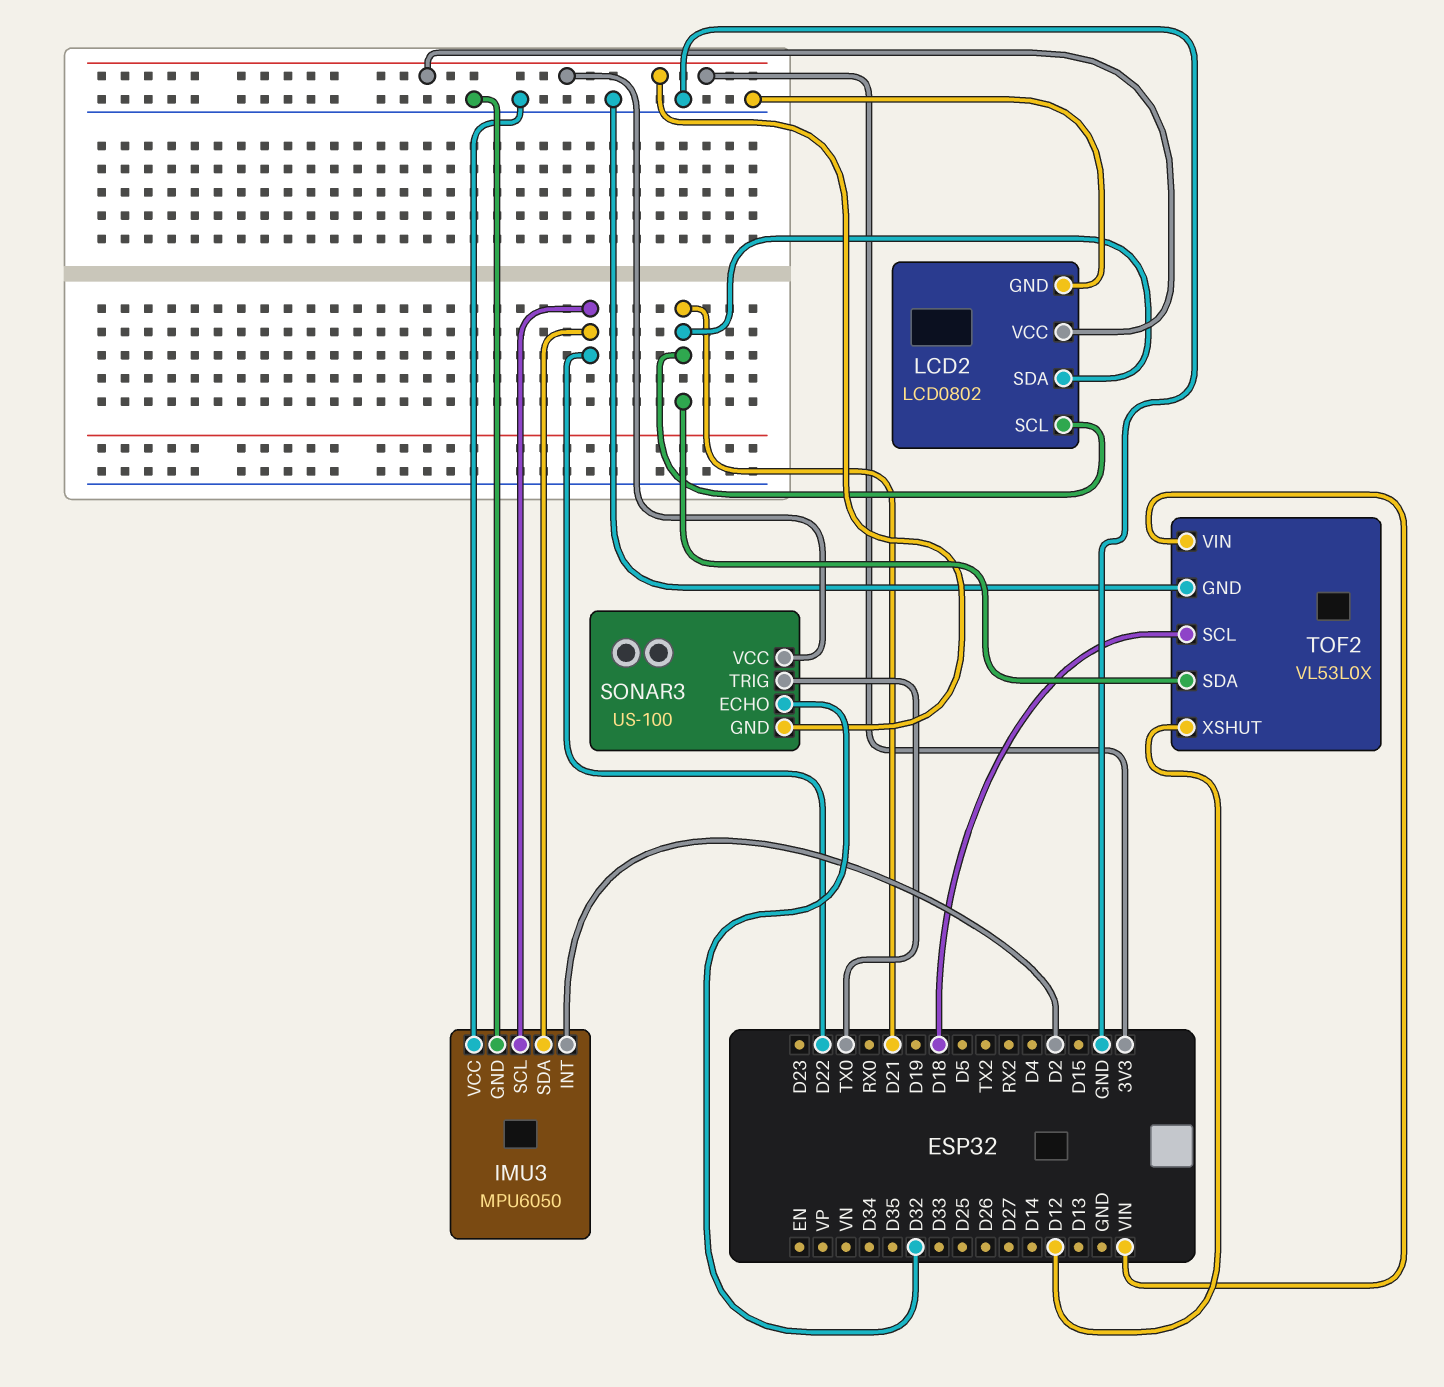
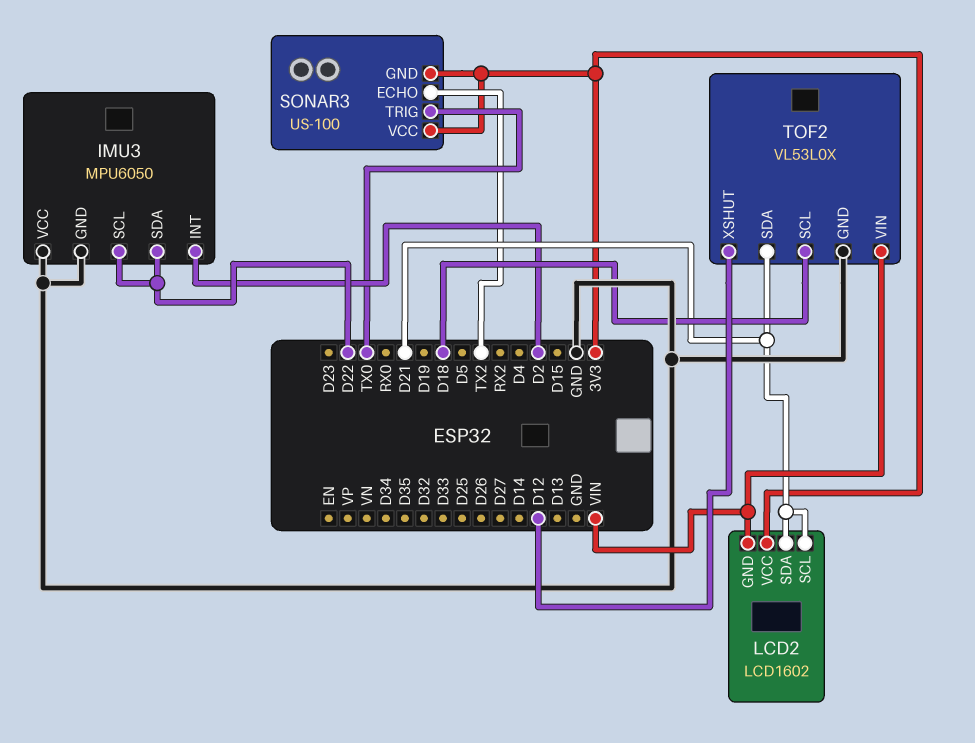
LCD2: LCD0802 -> LCD1602
LCD2 pin GND: GND -> VIN
SONAR3 pin ECHO: D32 -> TX2

